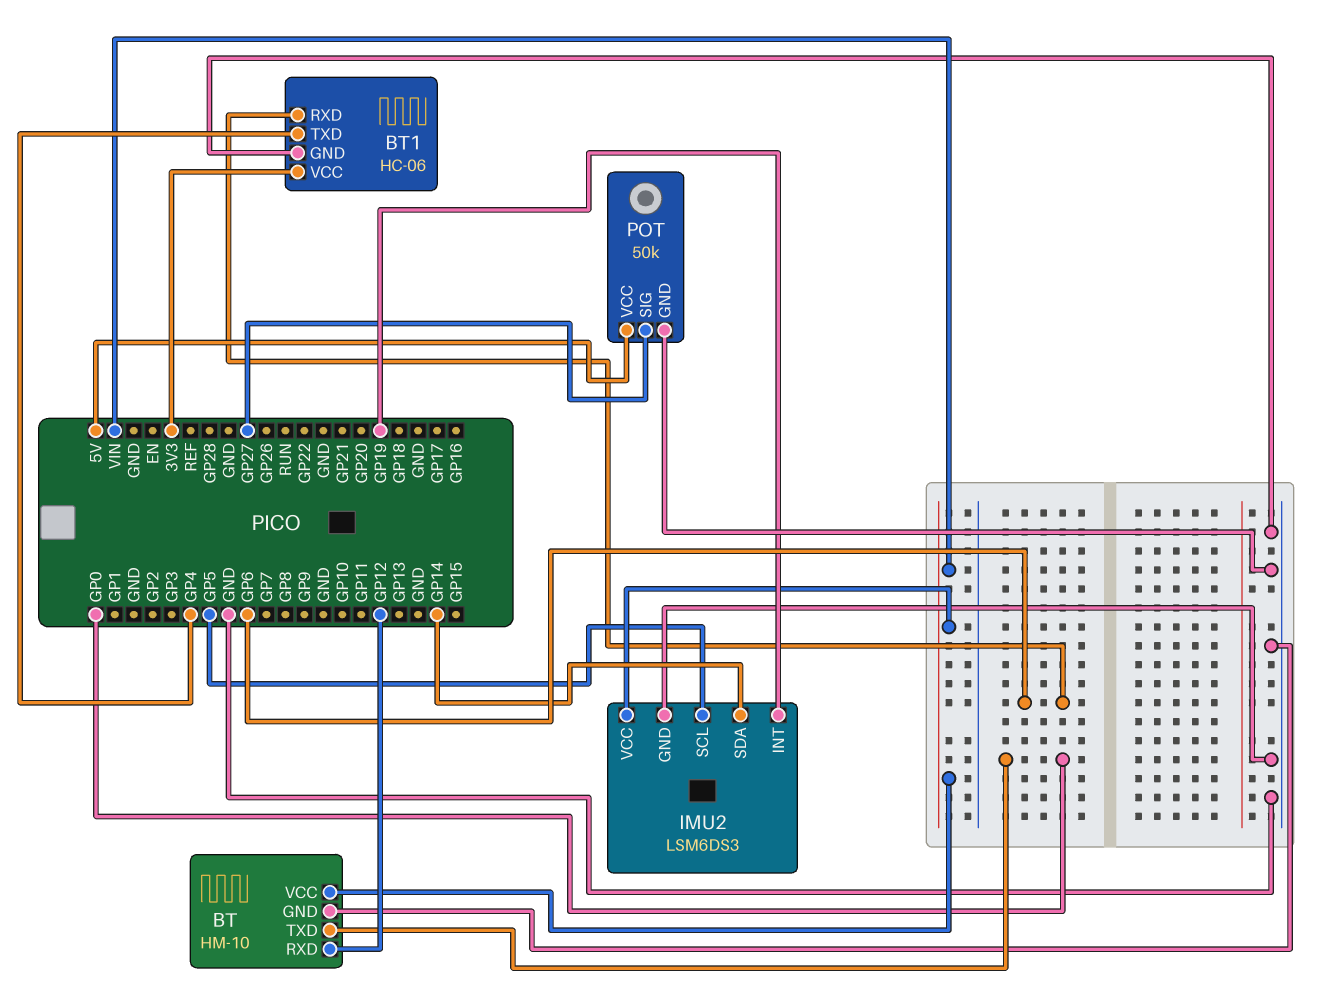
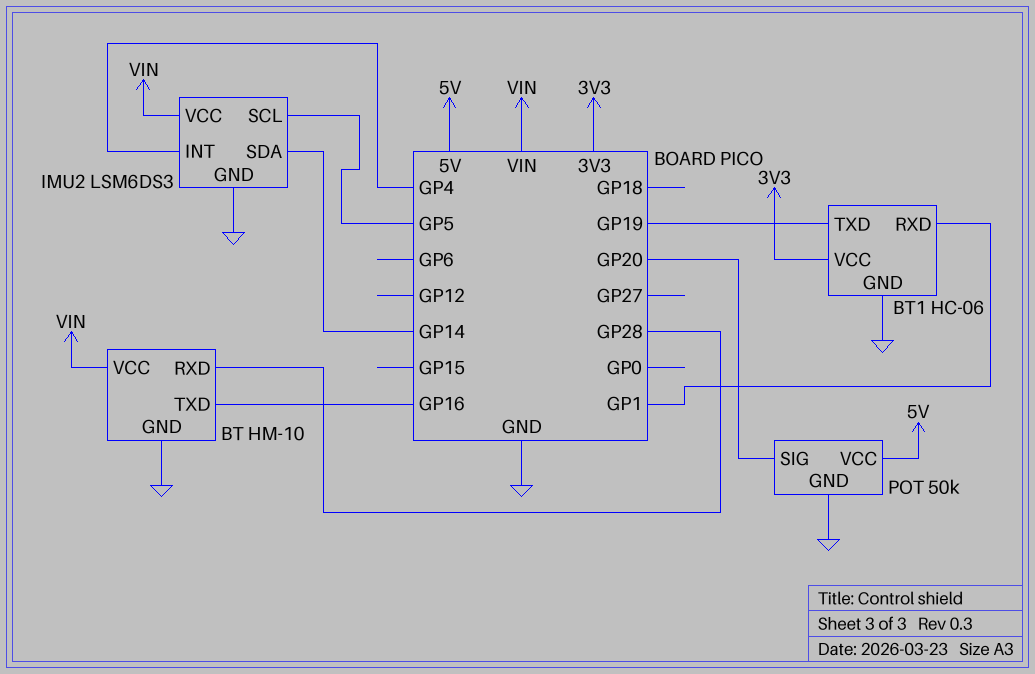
BT pin RXD: GP12 -> GP28
BT pin TXD: GP0 -> GP16
BT1 pin RXD: GP6 -> GP1
BT1 pin TXD: GP4 -> GP19
IMU2 pin INT: GP19 -> GP4
POT pin SIG: GP27 -> GP20

